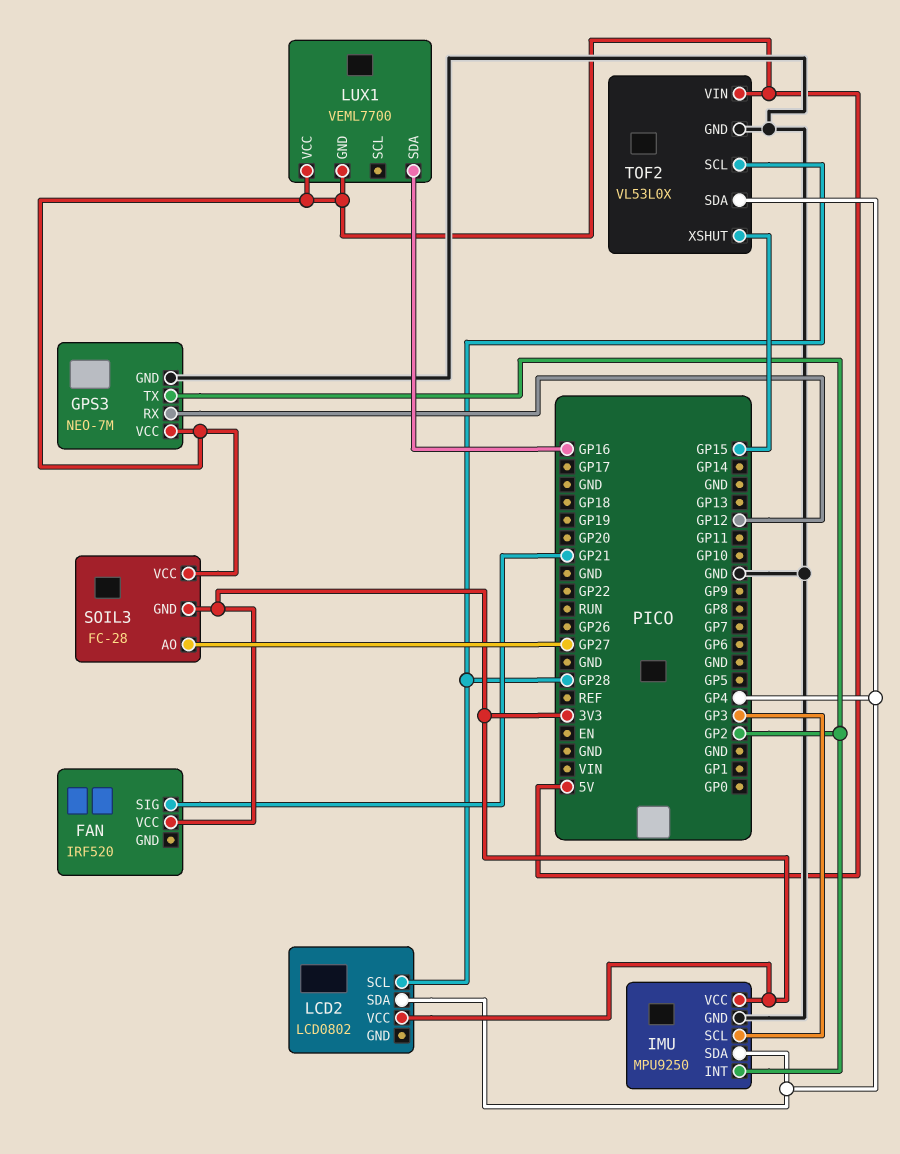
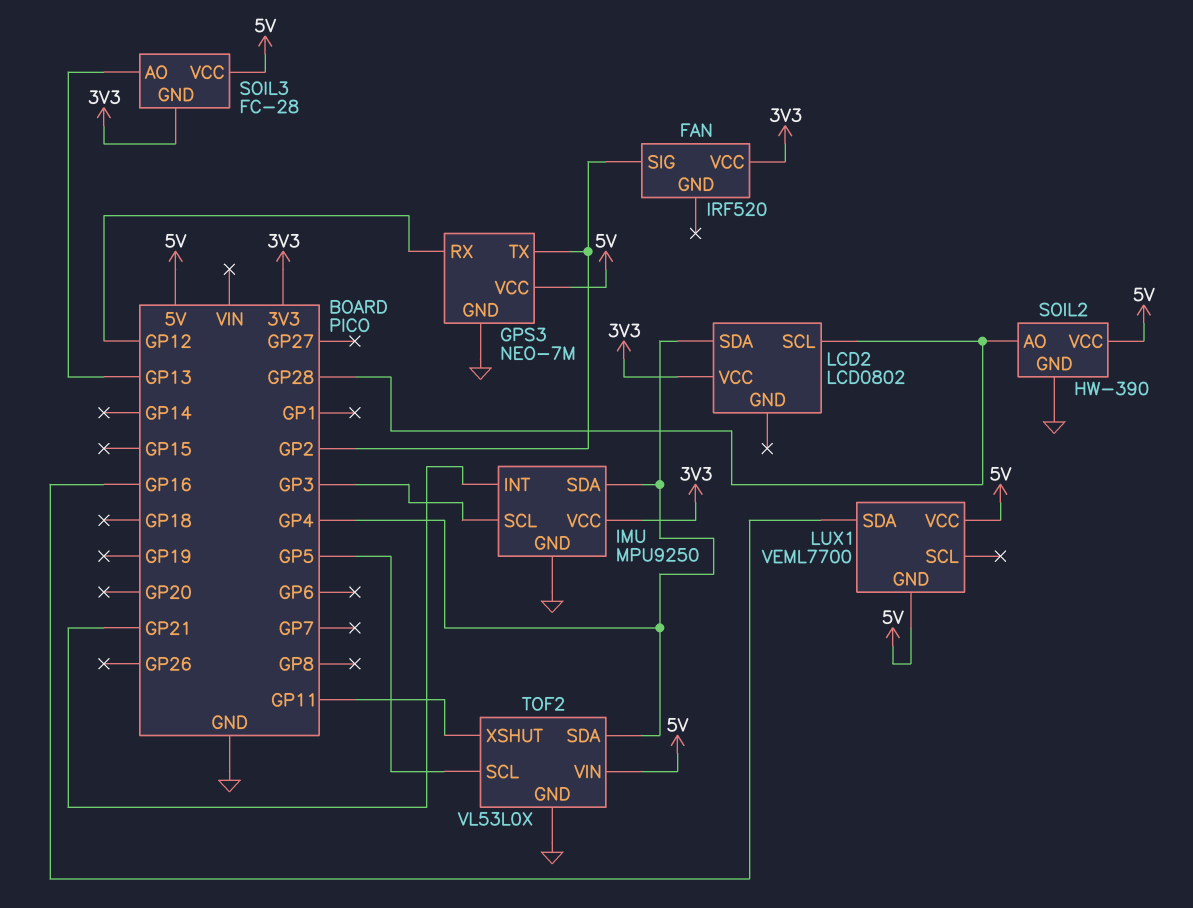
FAN pin SIG: GP21 -> GP2
IMU pin INT: GP2 -> GP21
SOIL2: none -> HW-390
SOIL2 pin AO: none -> GP28
SOIL2 pin GND: none -> GND
SOIL2 pin VCC: none -> 5V
SOIL3 pin AO: GP27 -> GP13
TOF2 pin SCL: GP28 -> GP5
TOF2 pin XSHUT: GP15 -> GP11

